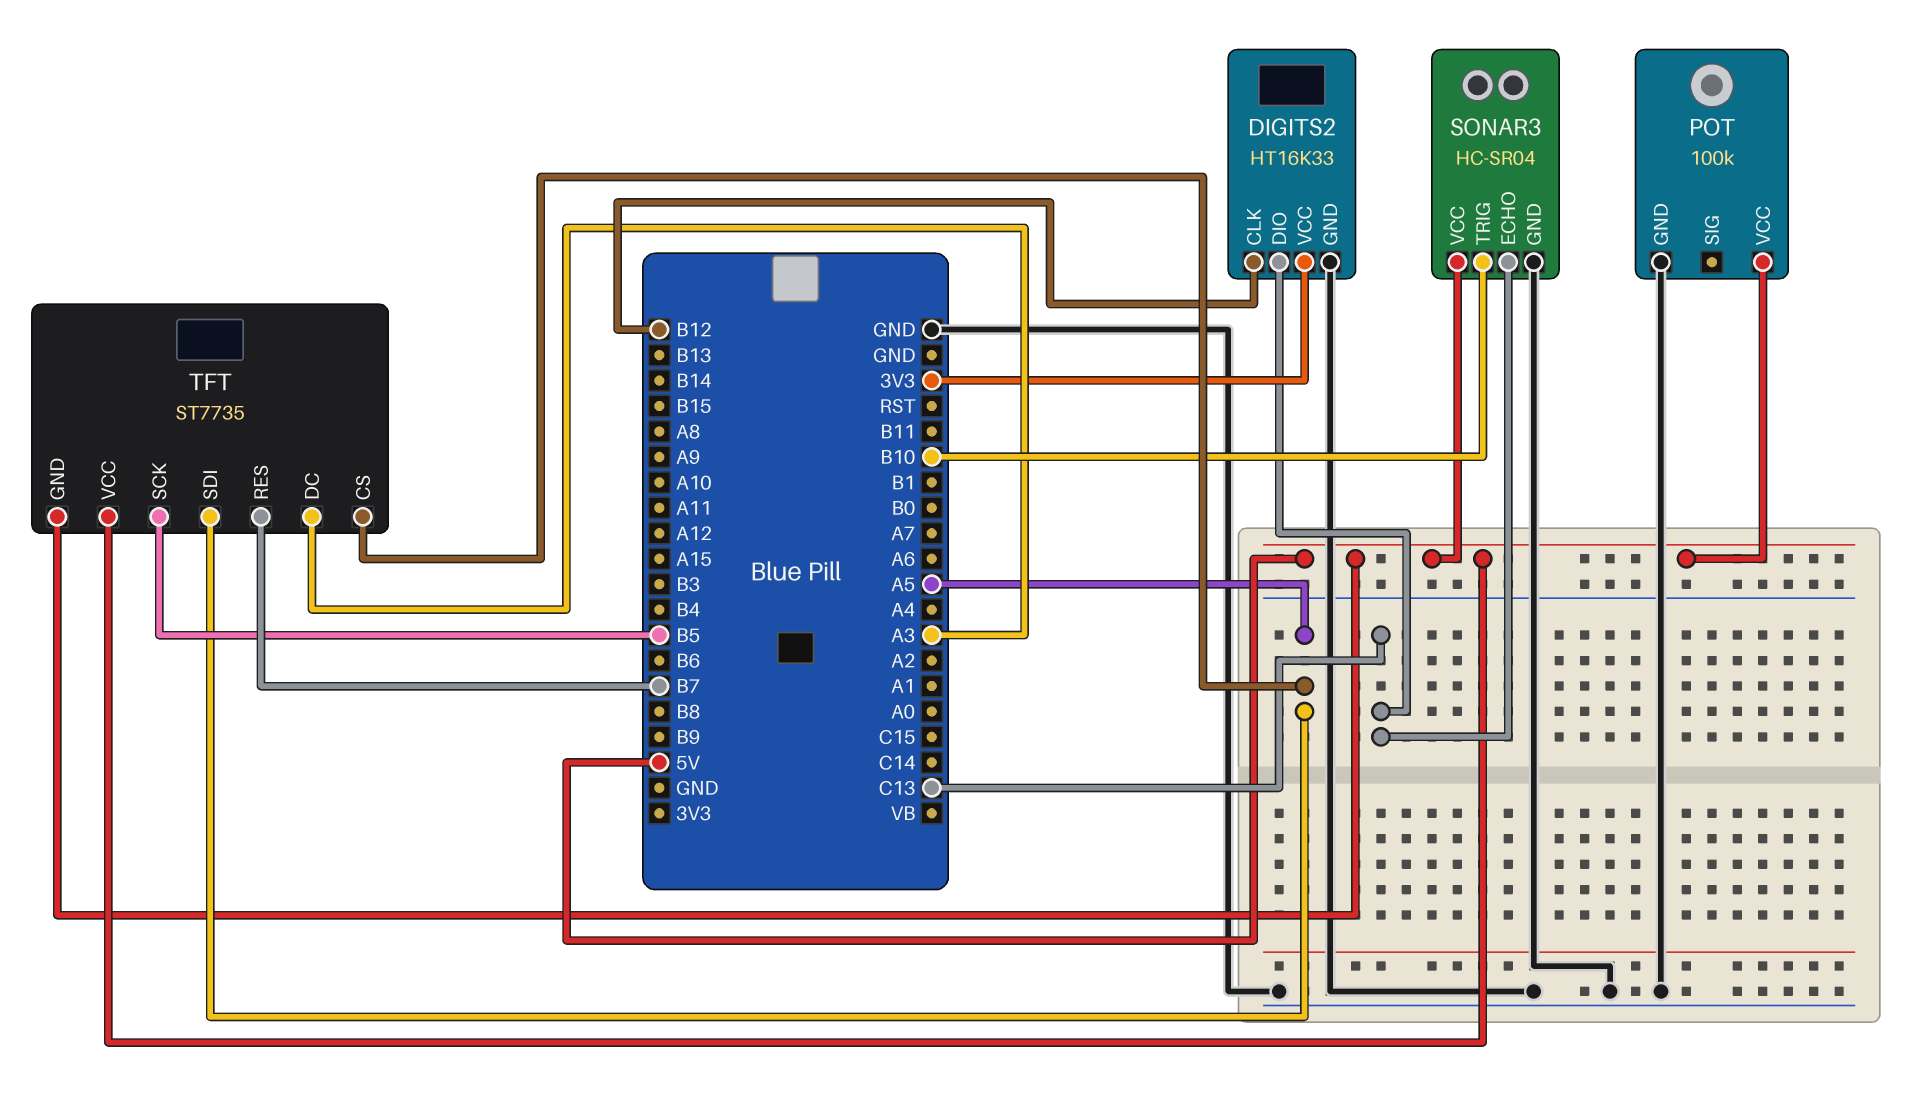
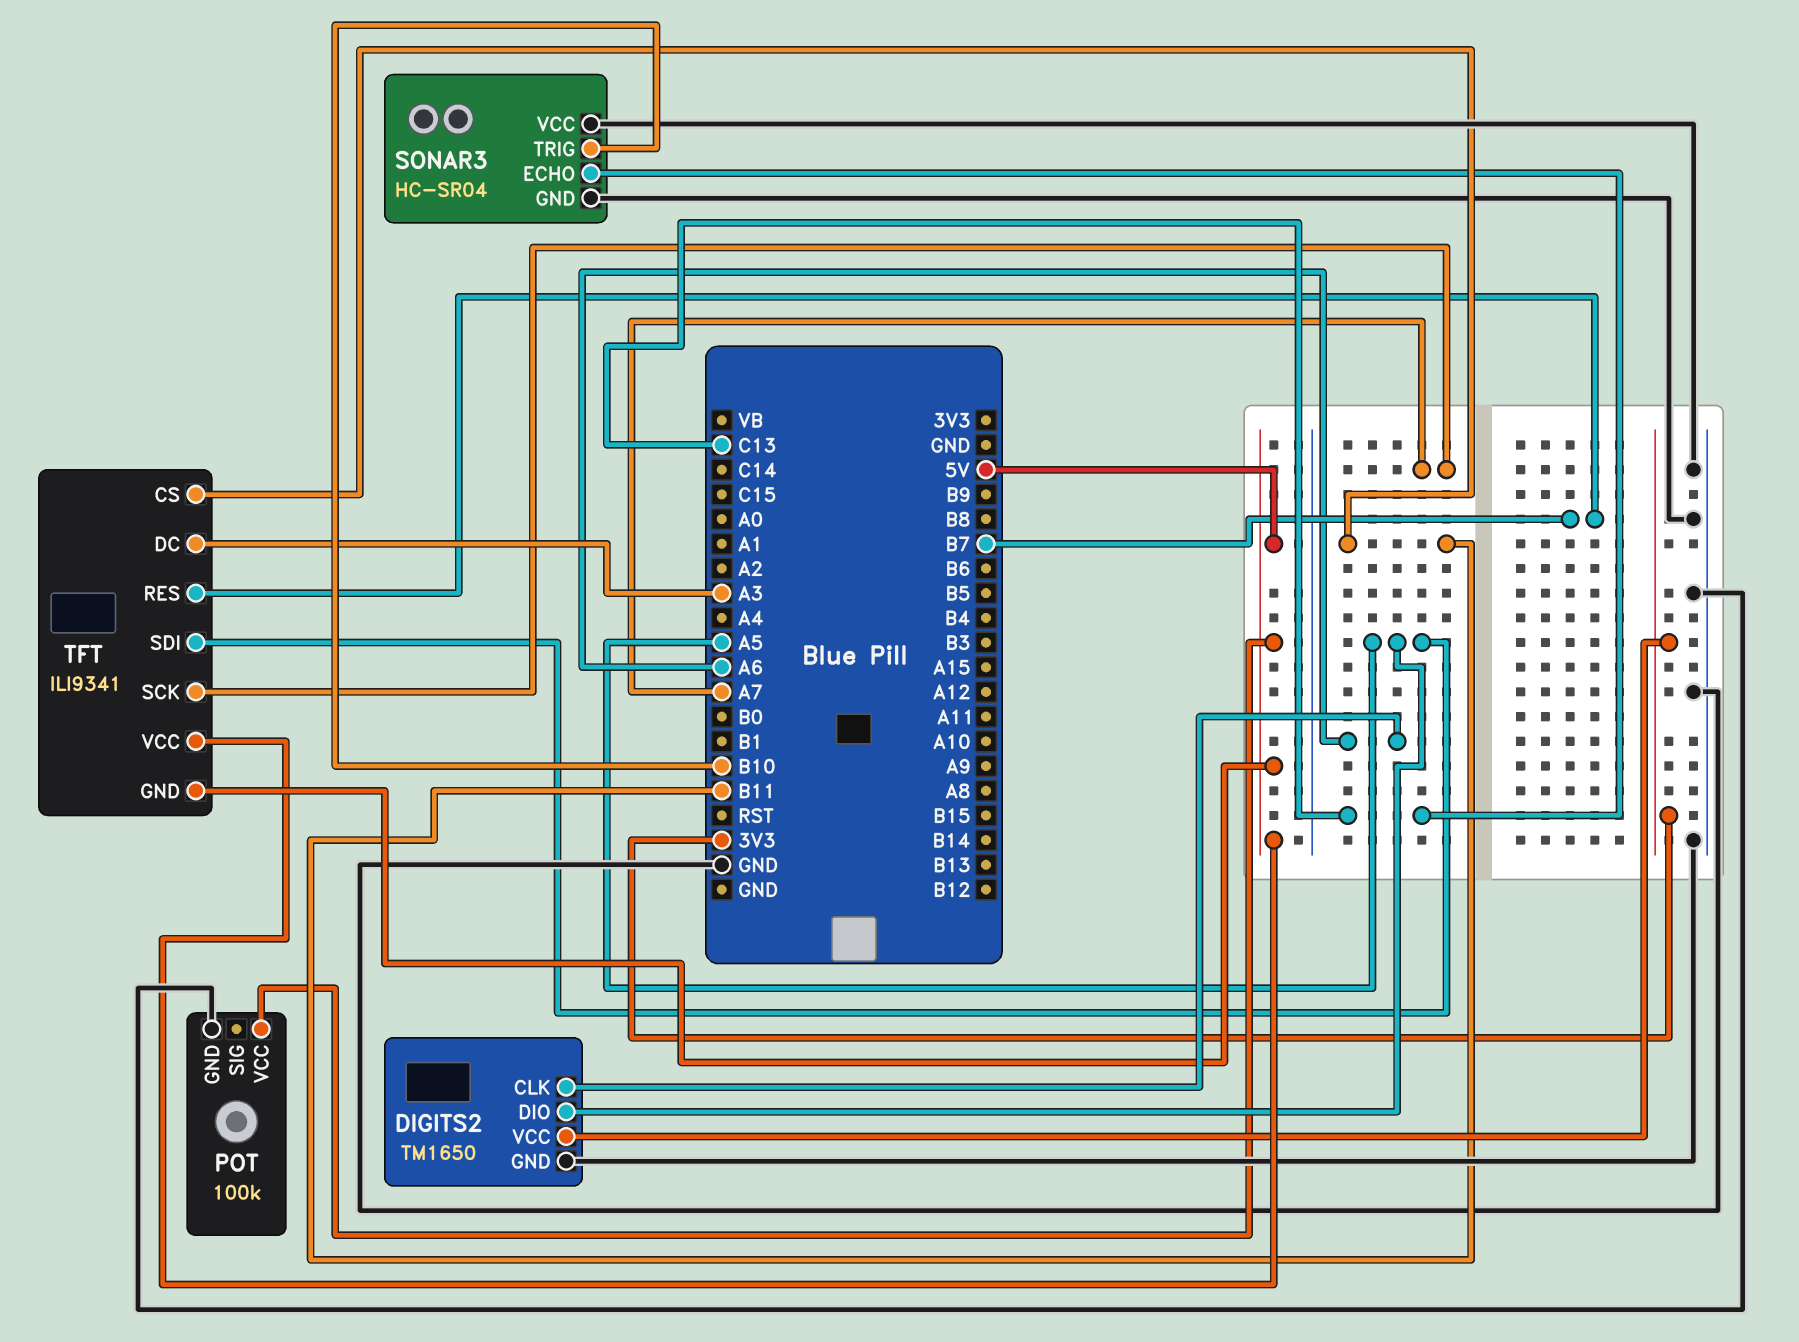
DIGITS2: HT16K33 -> TM1650
DIGITS2 pin CLK: B12 -> A6
DIGITS2 pin DIO: C13 -> A5
SONAR3 pin VCC: 5V -> GND
TFT: ST7735 -> ILI9341
TFT pin CS: A5 -> B11
TFT pin SCK: B5 -> A7

